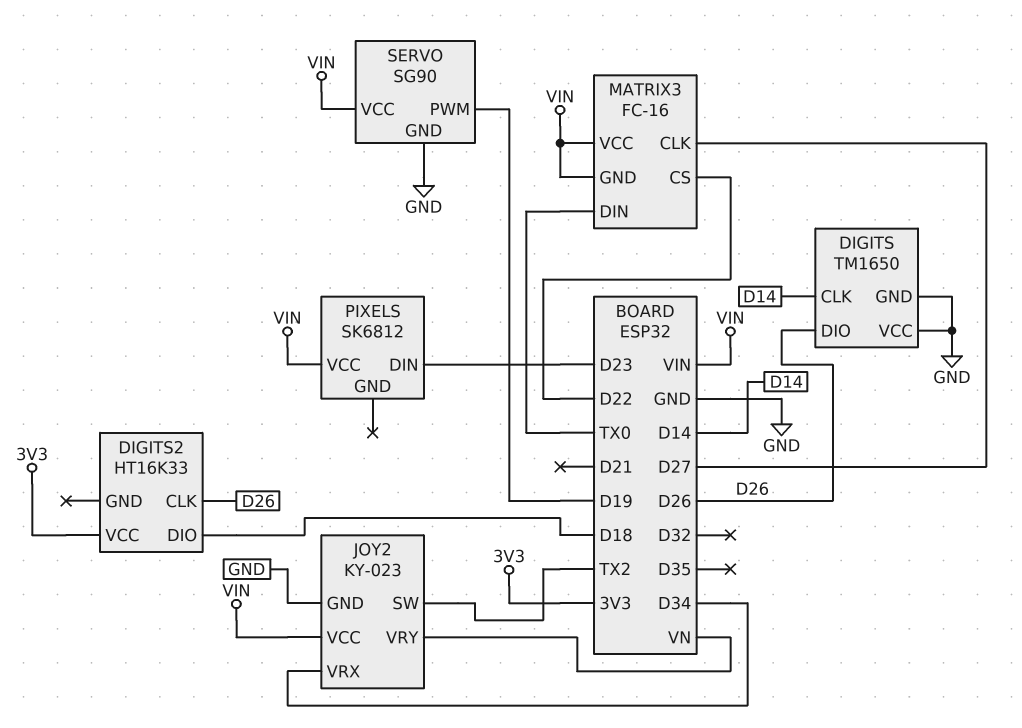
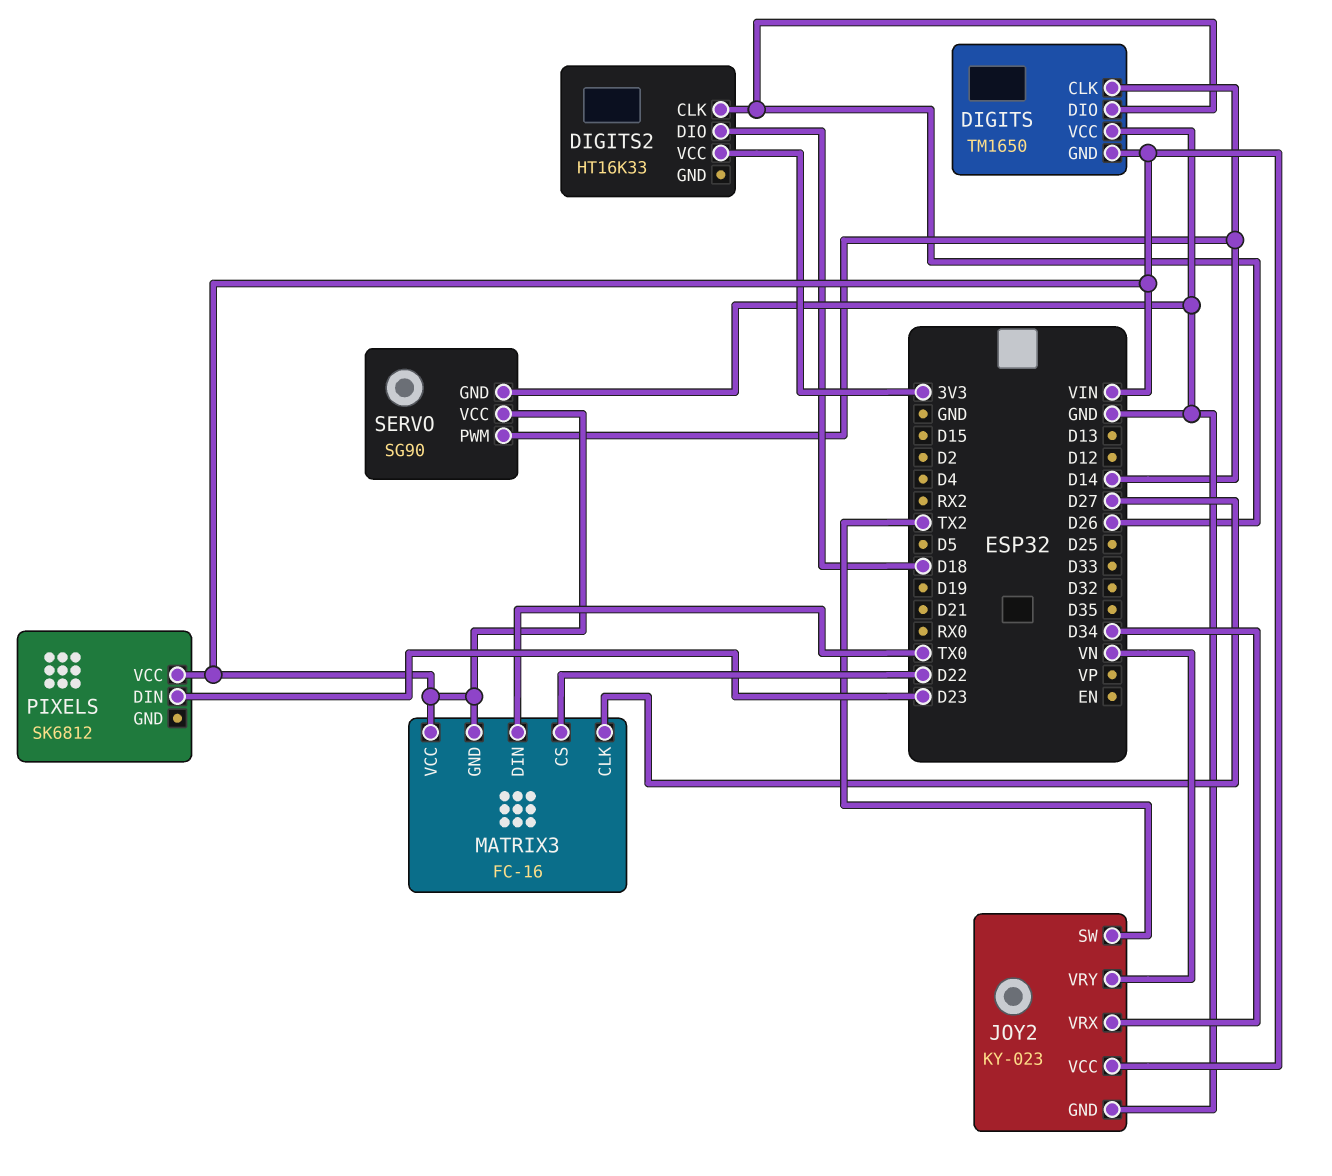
DIGITS pin GND: GND -> VIN
SERVO pin PWM: D19 -> D14

